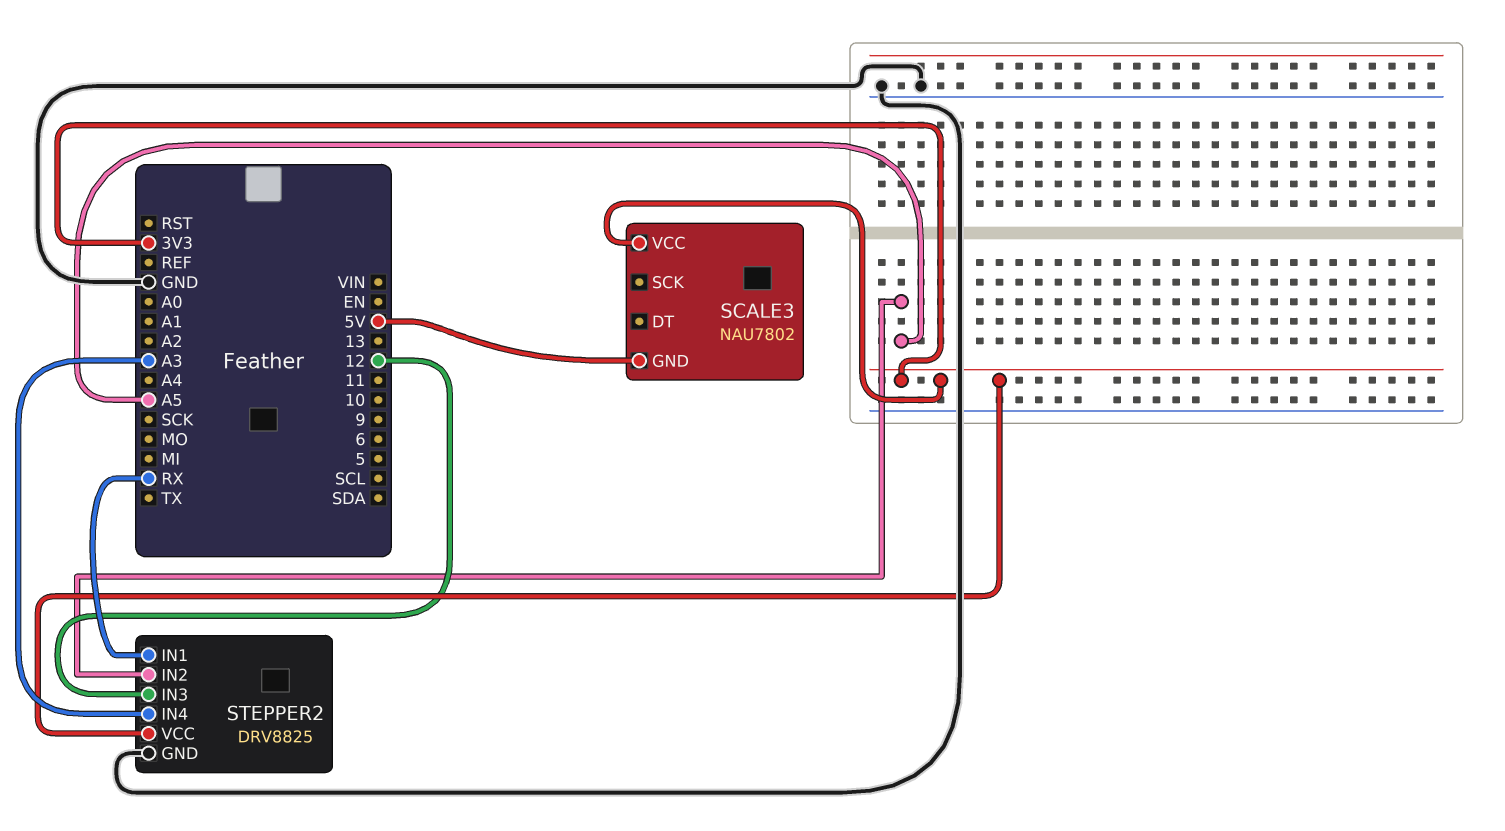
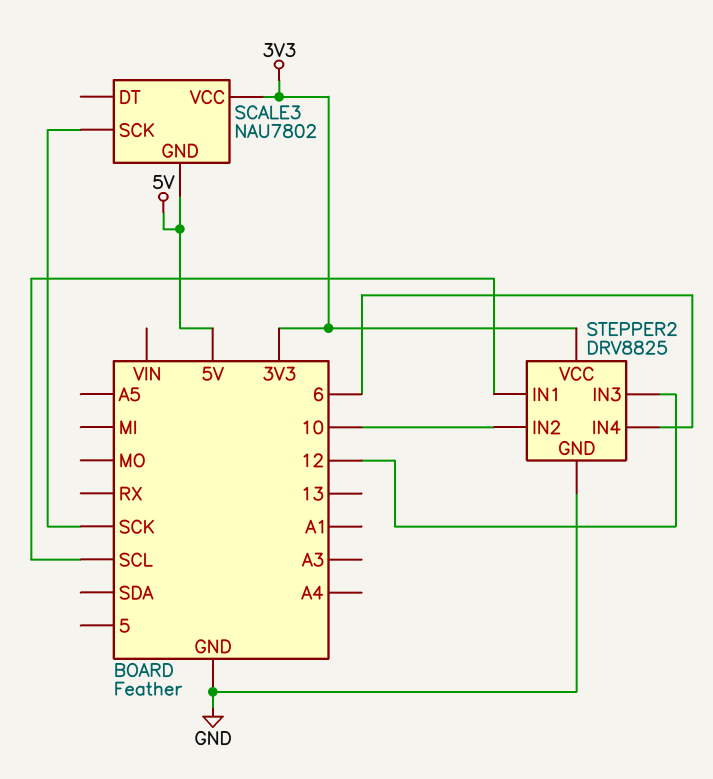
SCALE3 pin SCK: none -> SCK
STEPPER2 pin IN1: RX -> SCL
STEPPER2 pin IN2: A5 -> 10
STEPPER2 pin IN4: A3 -> 6

